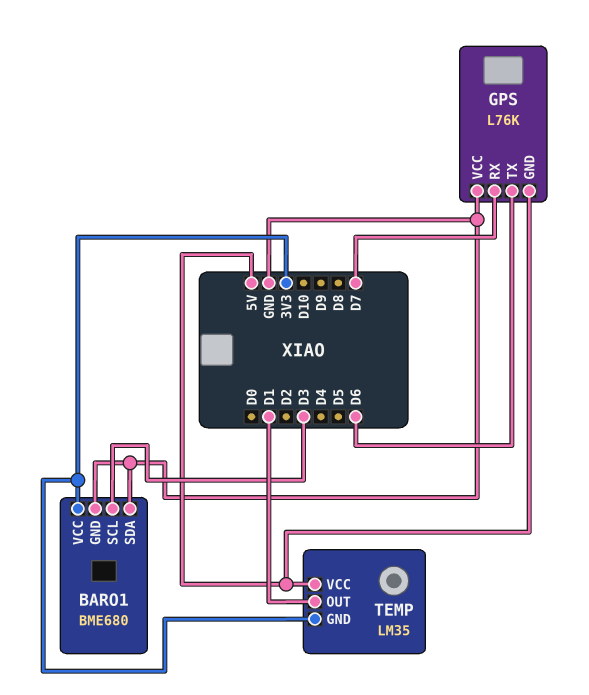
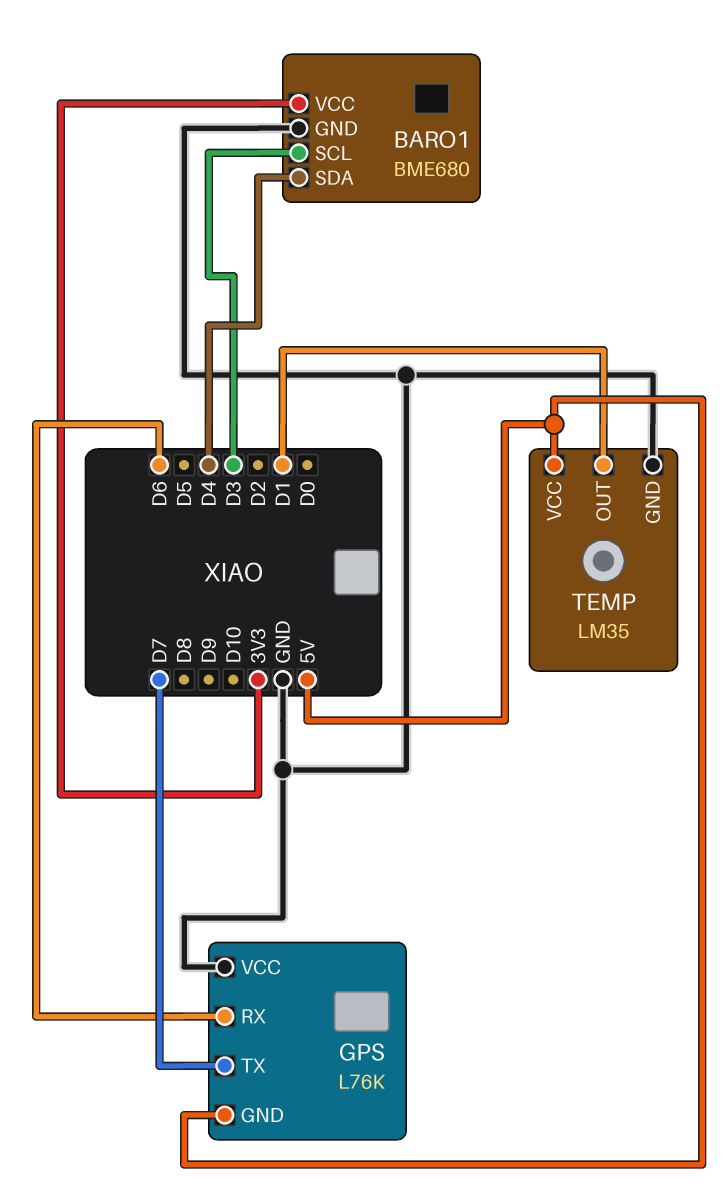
BARO1 pin SDA: GND -> D4
GPS pin RX: D7 -> D6
GPS pin TX: D6 -> D7
TEMP pin GND: 3V3 -> GND

